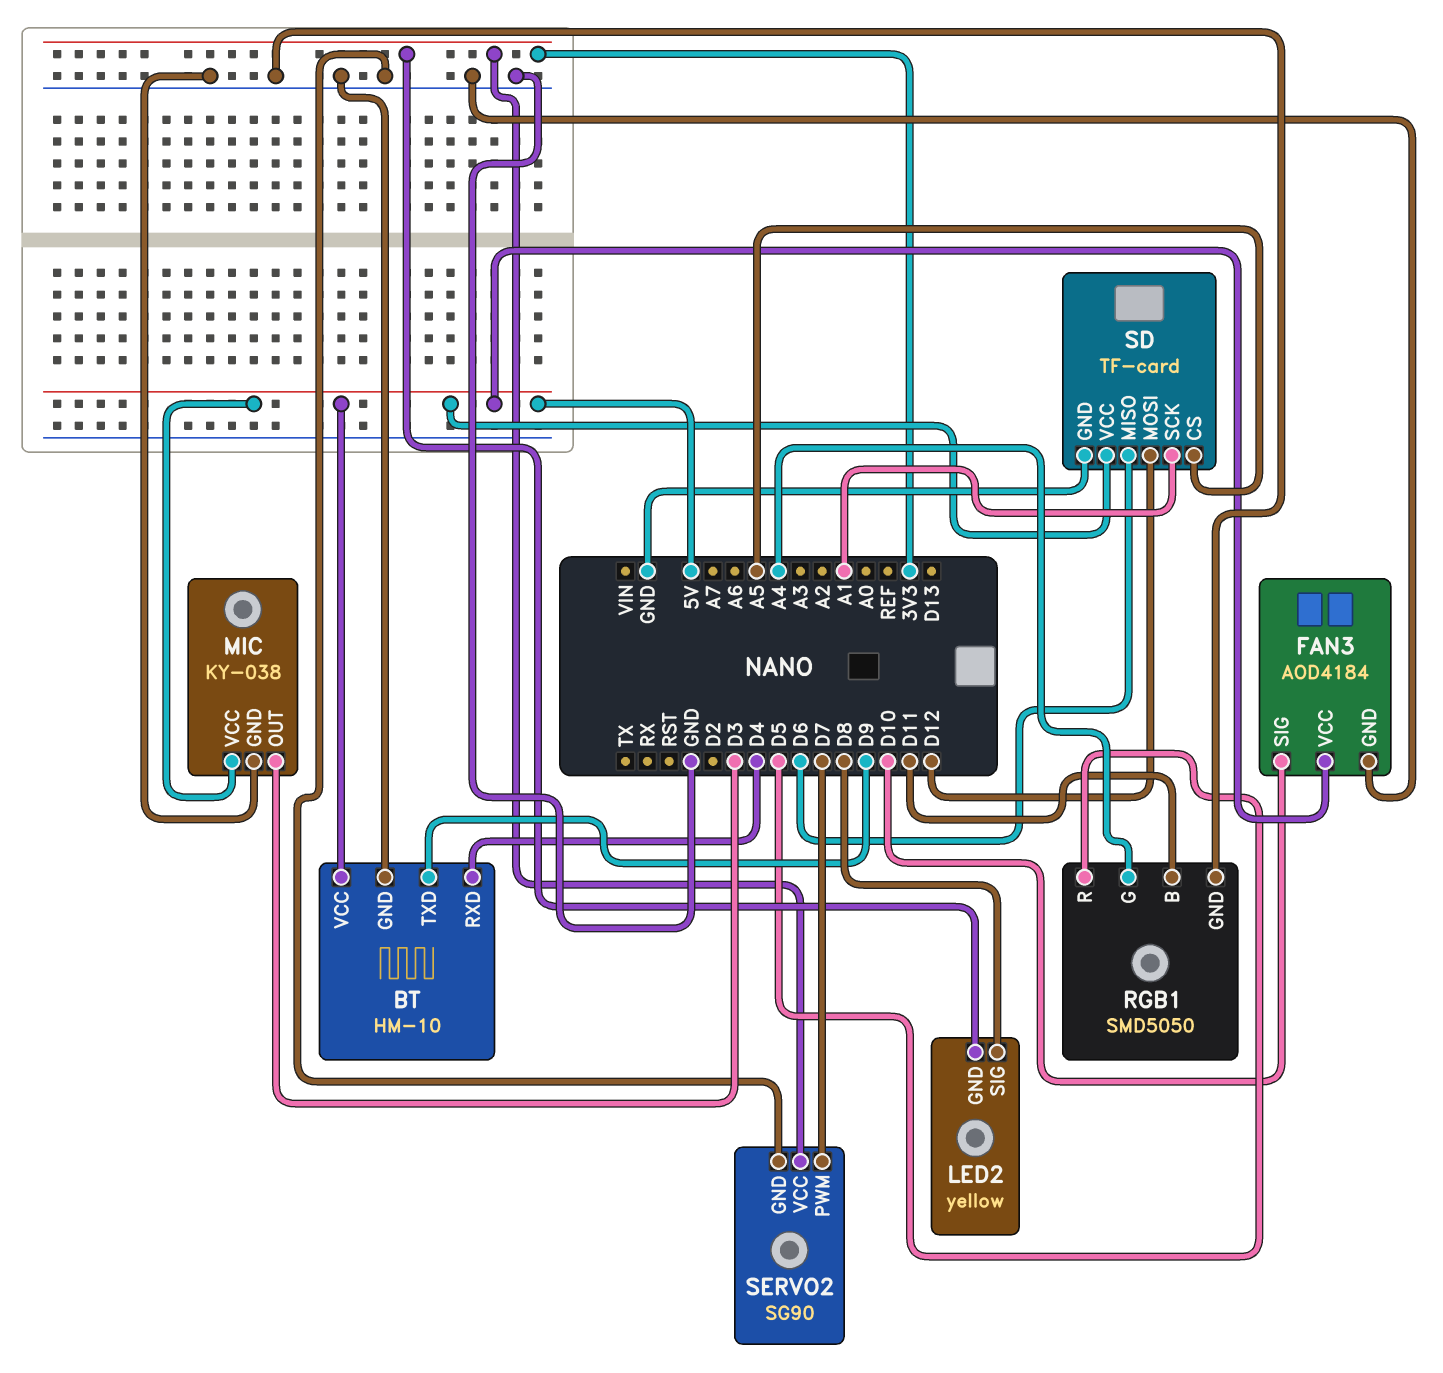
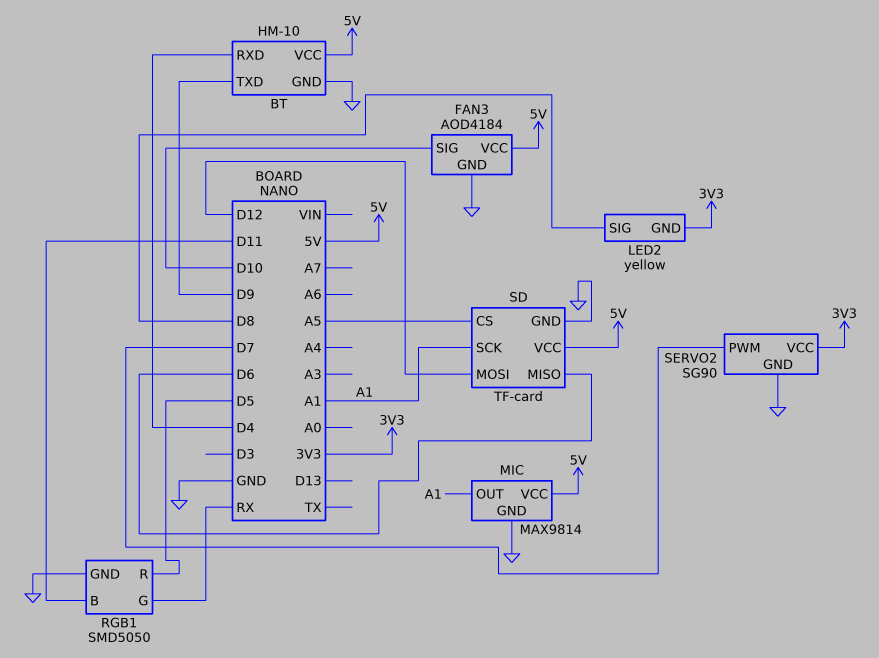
MIC: KY-038 -> MAX9814
MIC pin OUT: D3 -> A1
RGB1 pin G: A4 -> RX

